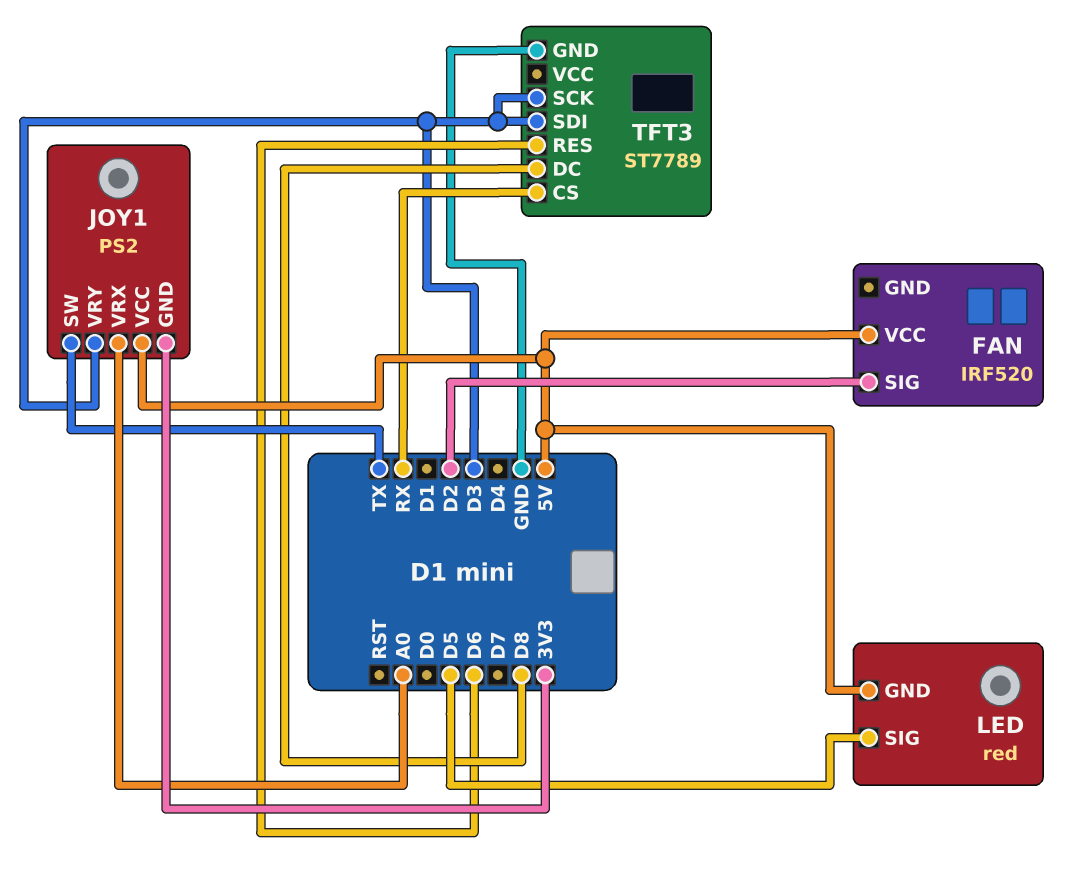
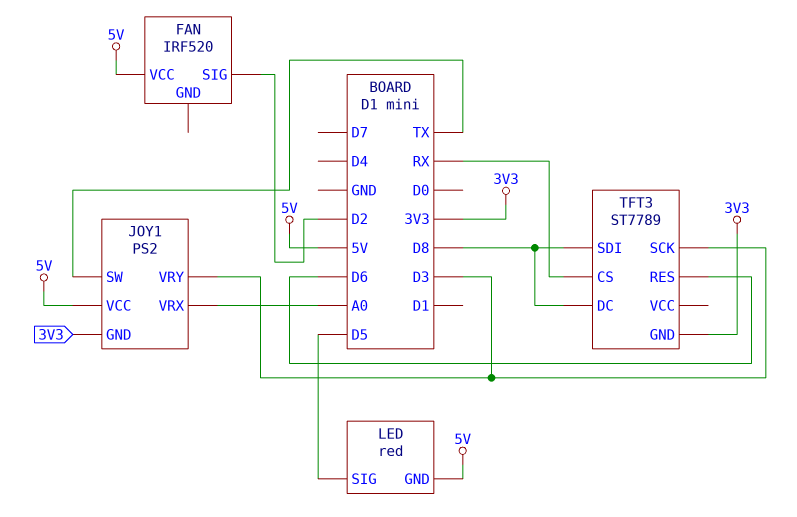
TFT3 pin GND: GND -> 3V3
TFT3 pin SDI: D3 -> D8

